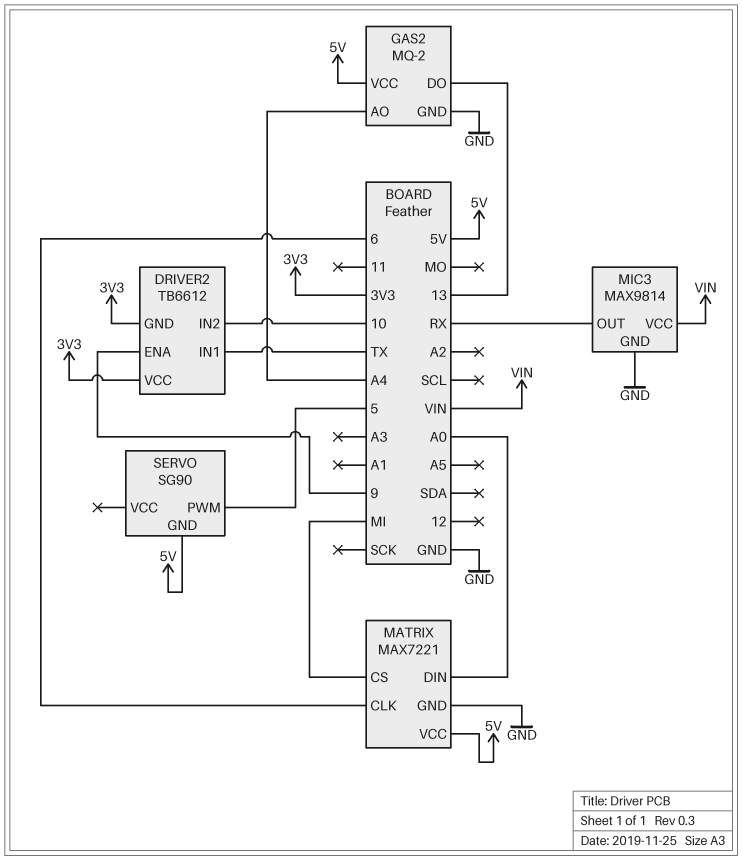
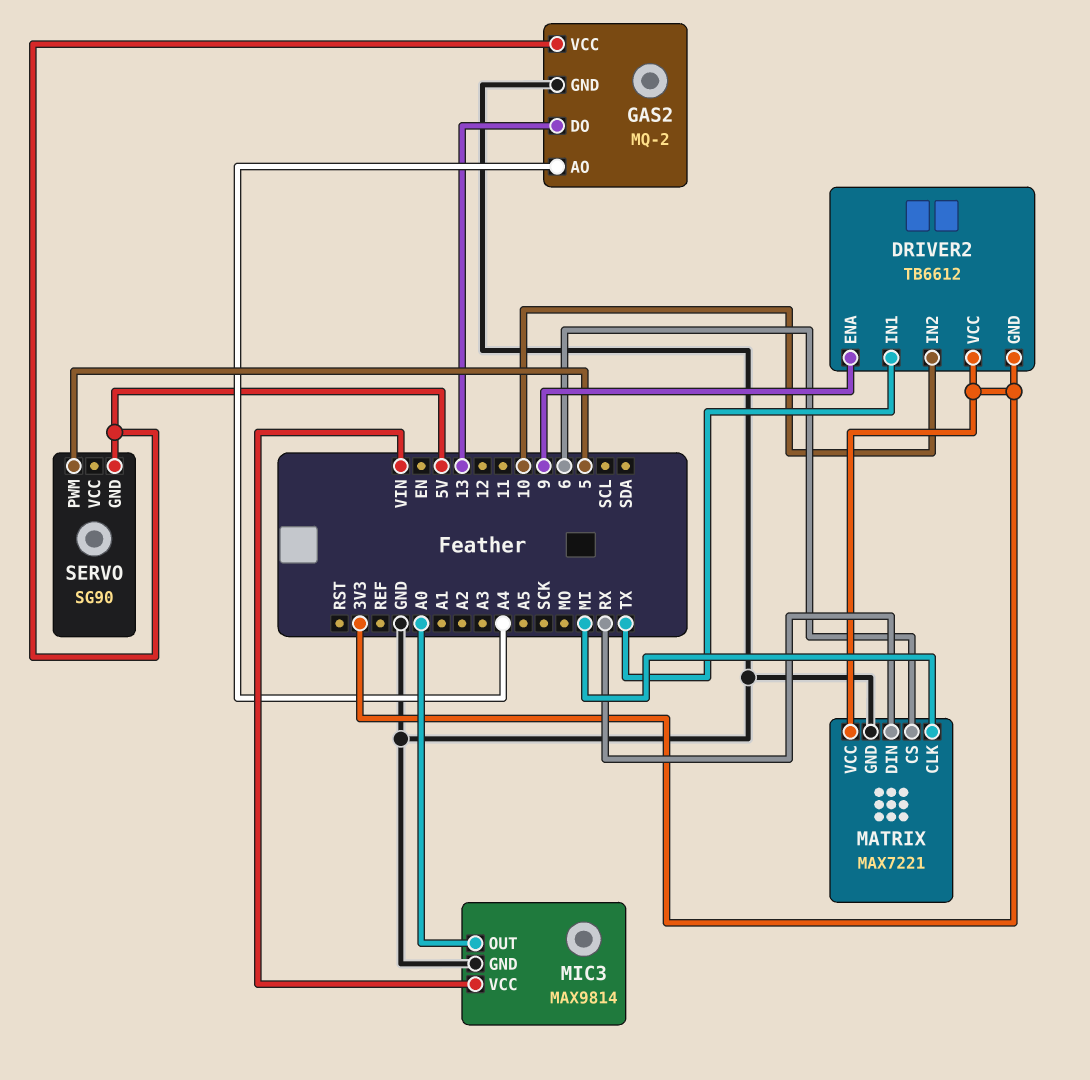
MATRIX pin CLK: 6 -> MI
MATRIX pin CS: MI -> 6
MATRIX pin DIN: A0 -> RX
MATRIX pin VCC: 5V -> 3V3
MIC3 pin OUT: RX -> A0

